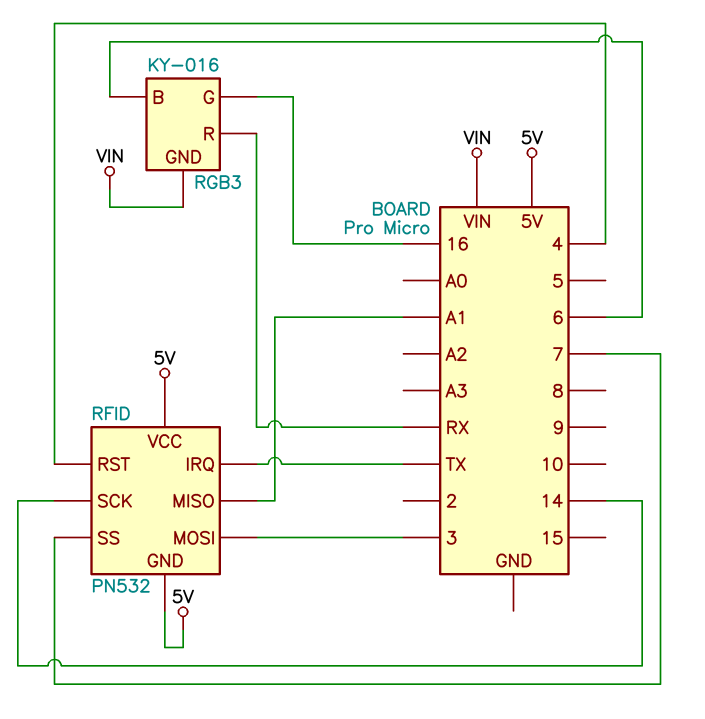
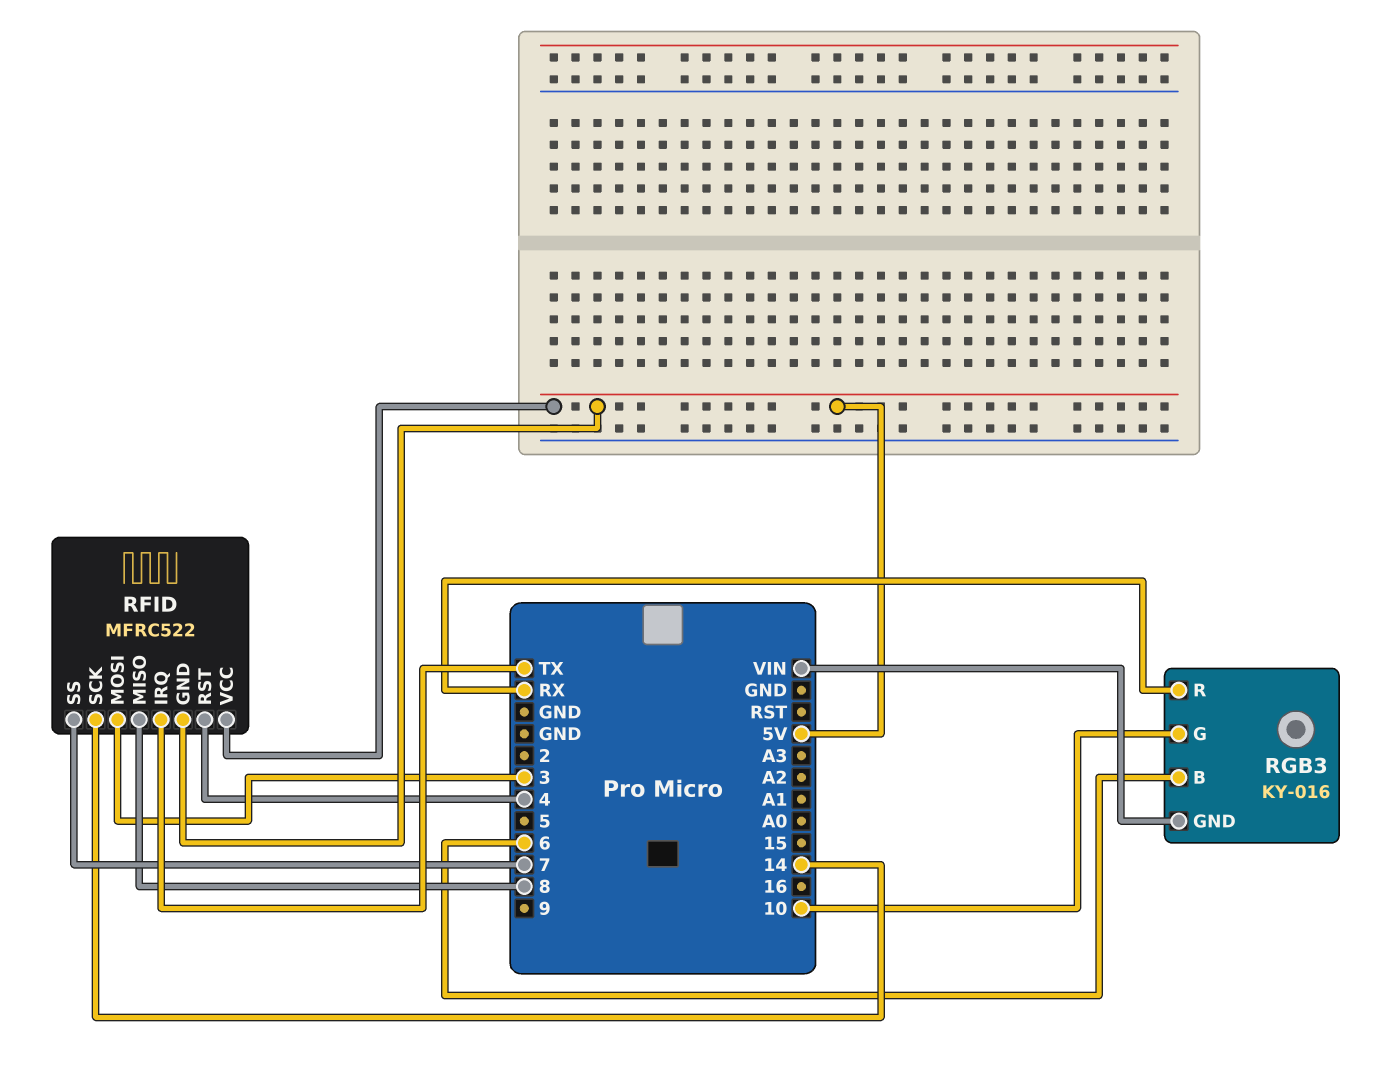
RFID: PN532 -> MFRC522
RFID pin MISO: A1 -> 8
RGB3 pin G: 16 -> 10

